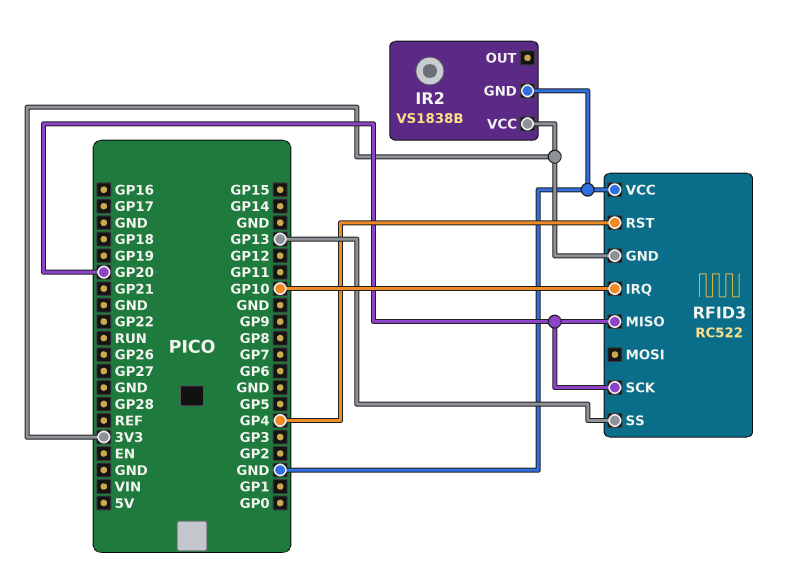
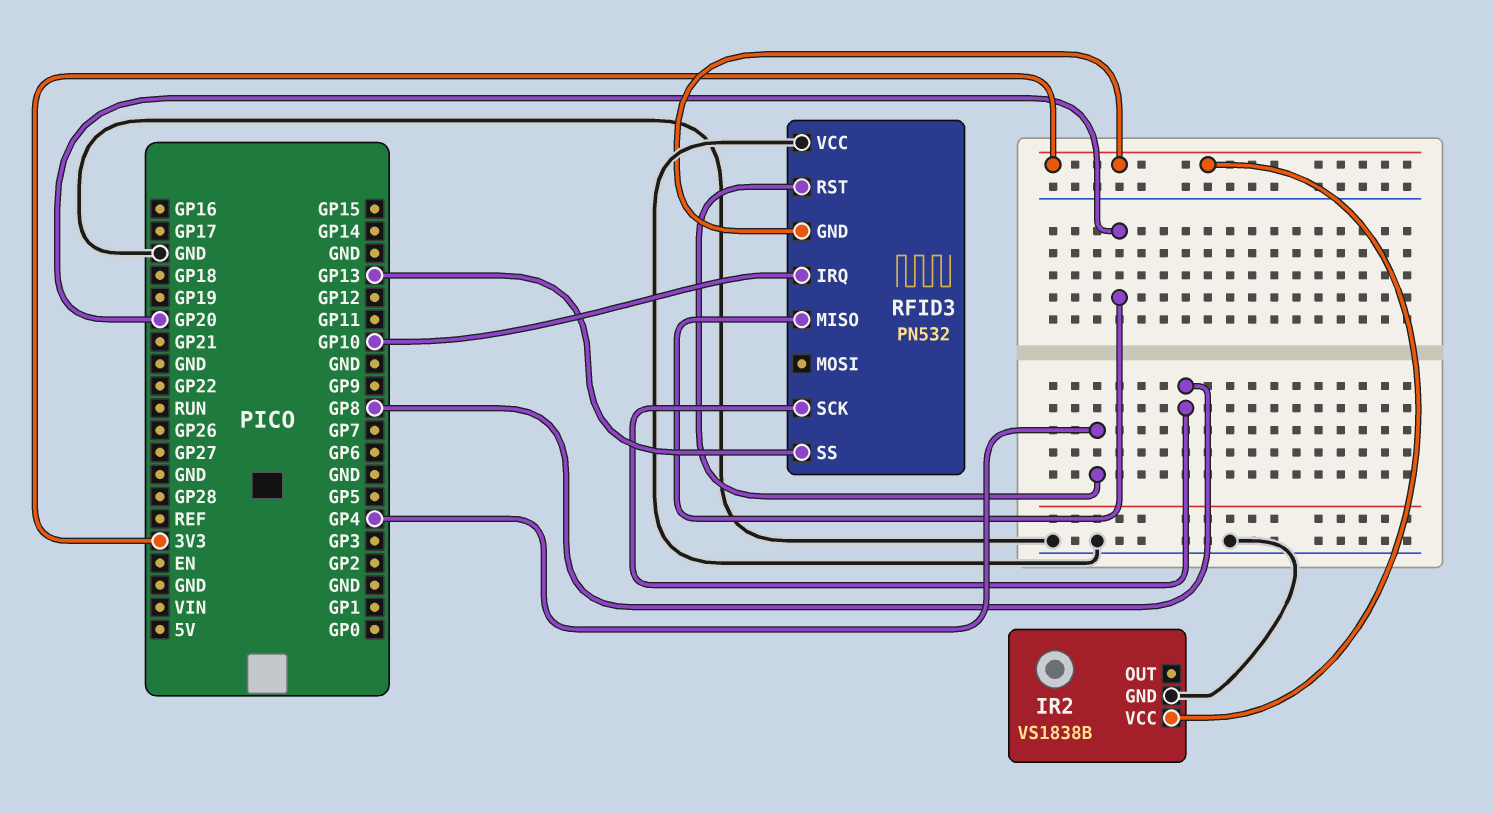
RFID3: RC522 -> PN532
RFID3 pin SCK: GP20 -> GP8

